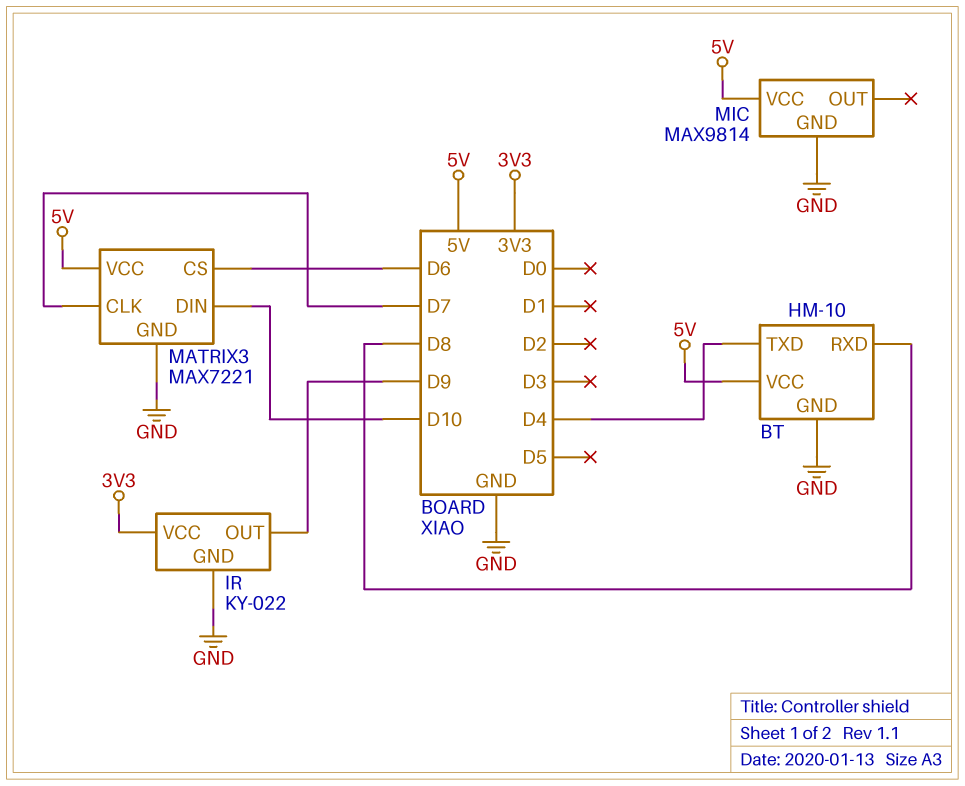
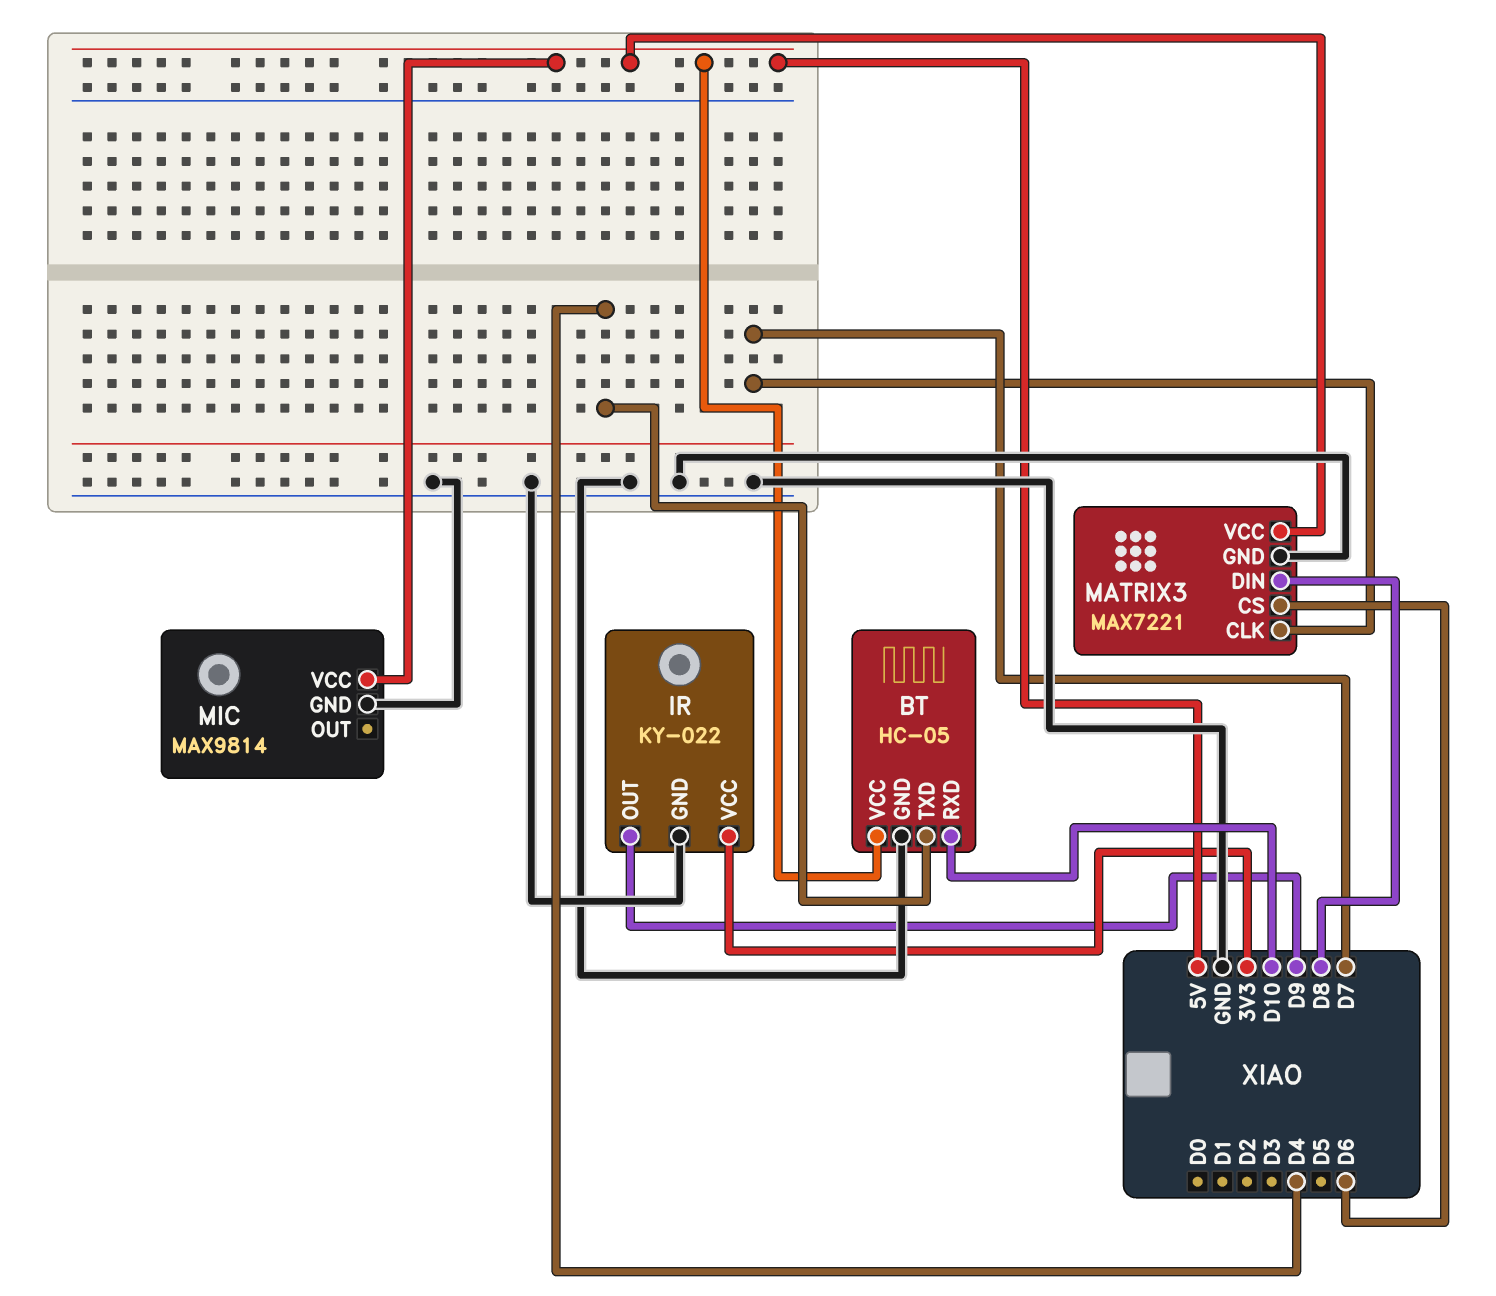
BT: HM-10 -> HC-05
BT pin RXD: D8 -> D10
MATRIX3 pin DIN: D10 -> D8

